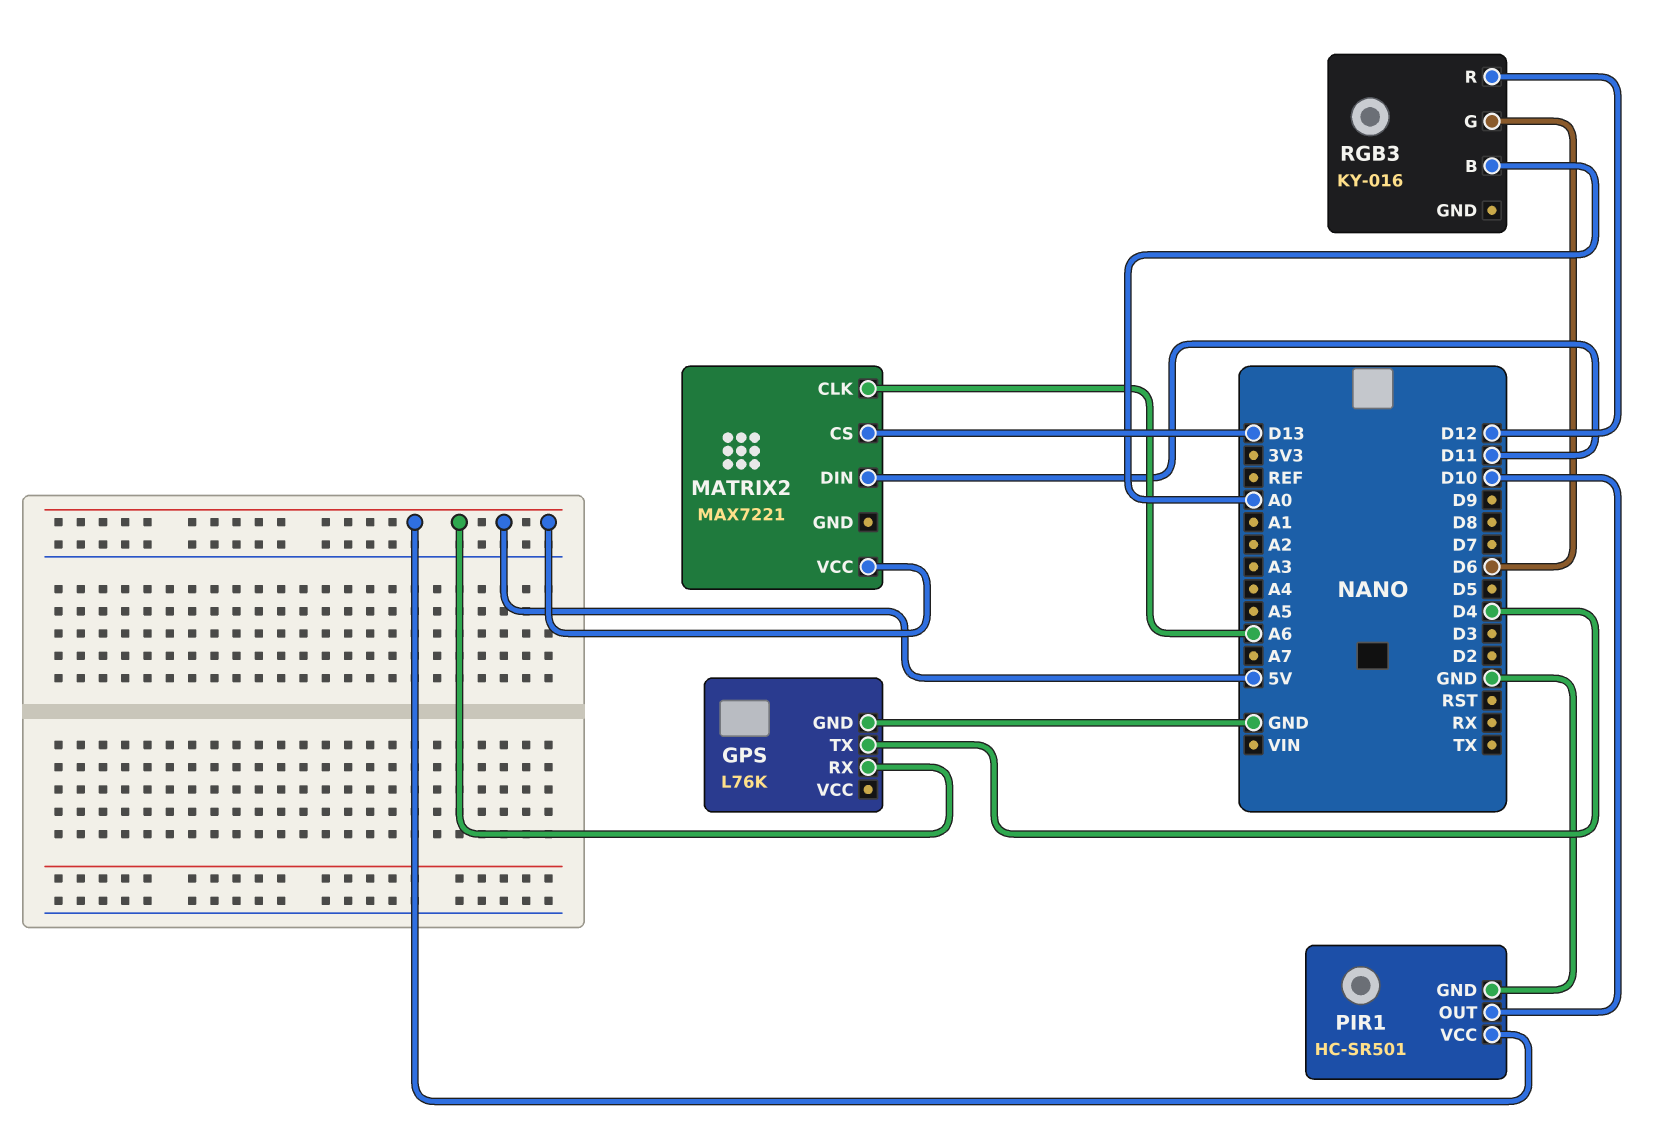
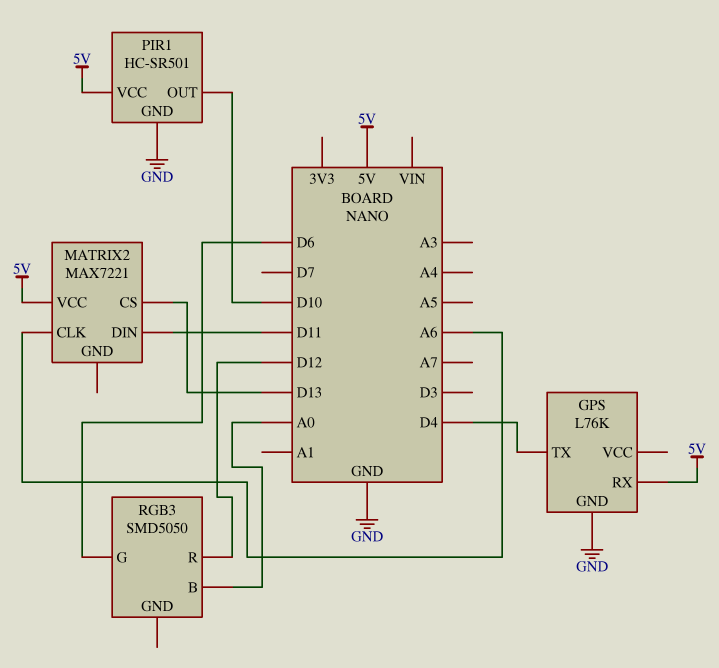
RGB3: KY-016 -> SMD5050

